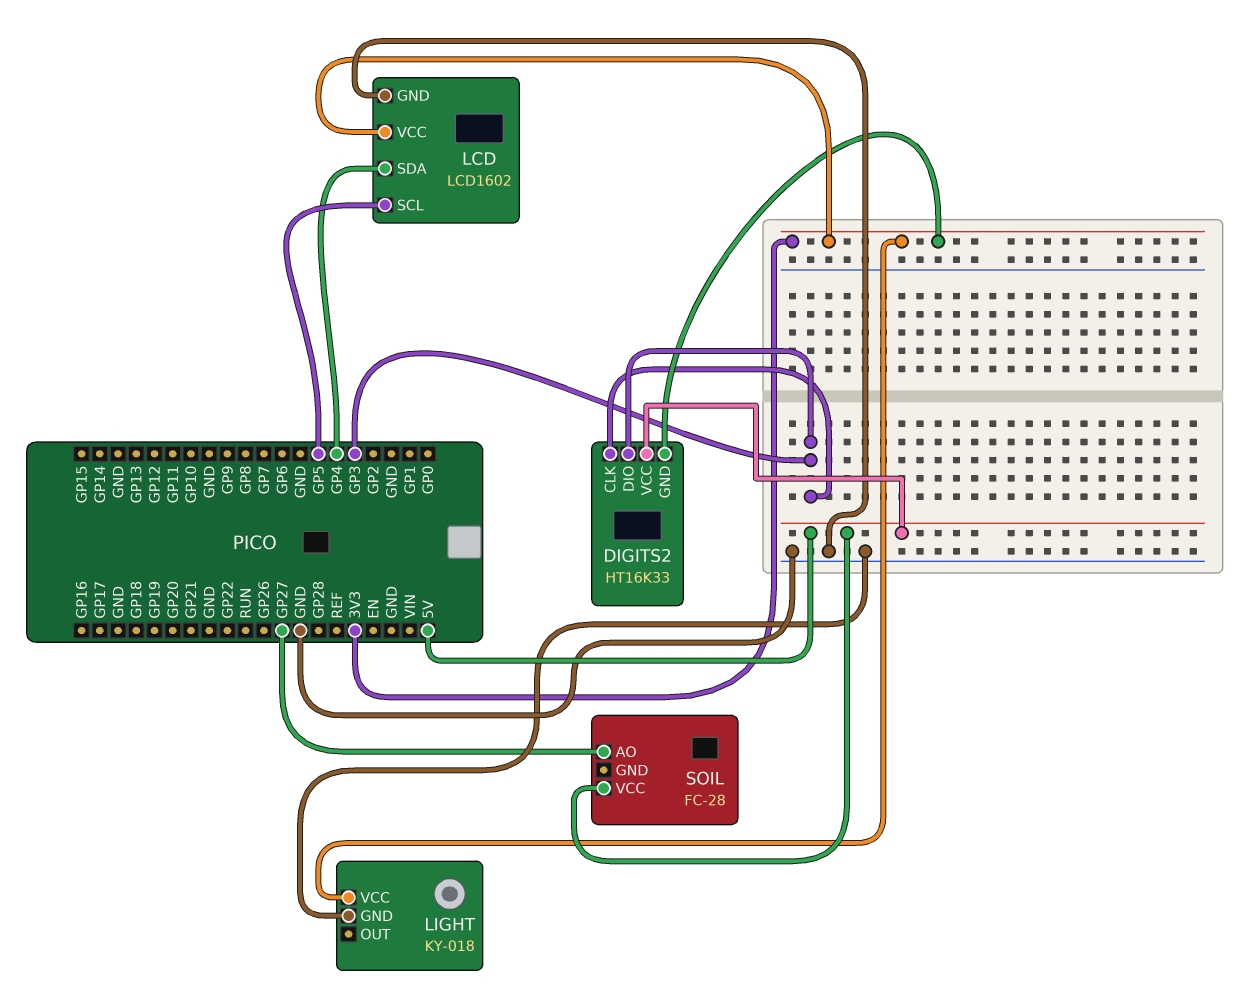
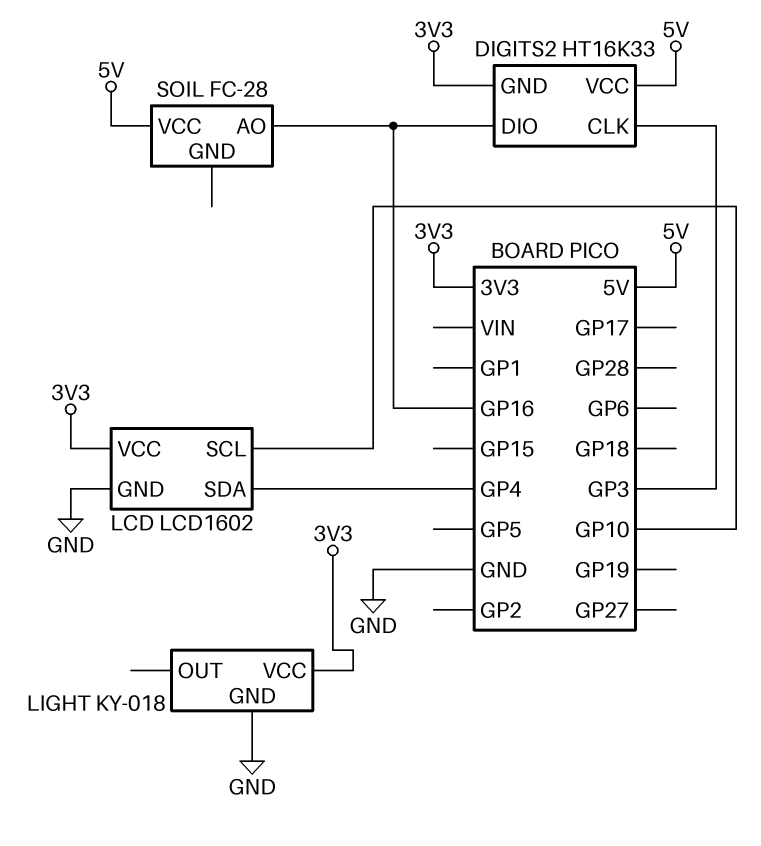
DIGITS2 pin DIO: GP3 -> GP16
LCD pin SCL: GP5 -> GP10
SOIL pin AO: GP27 -> GP16

